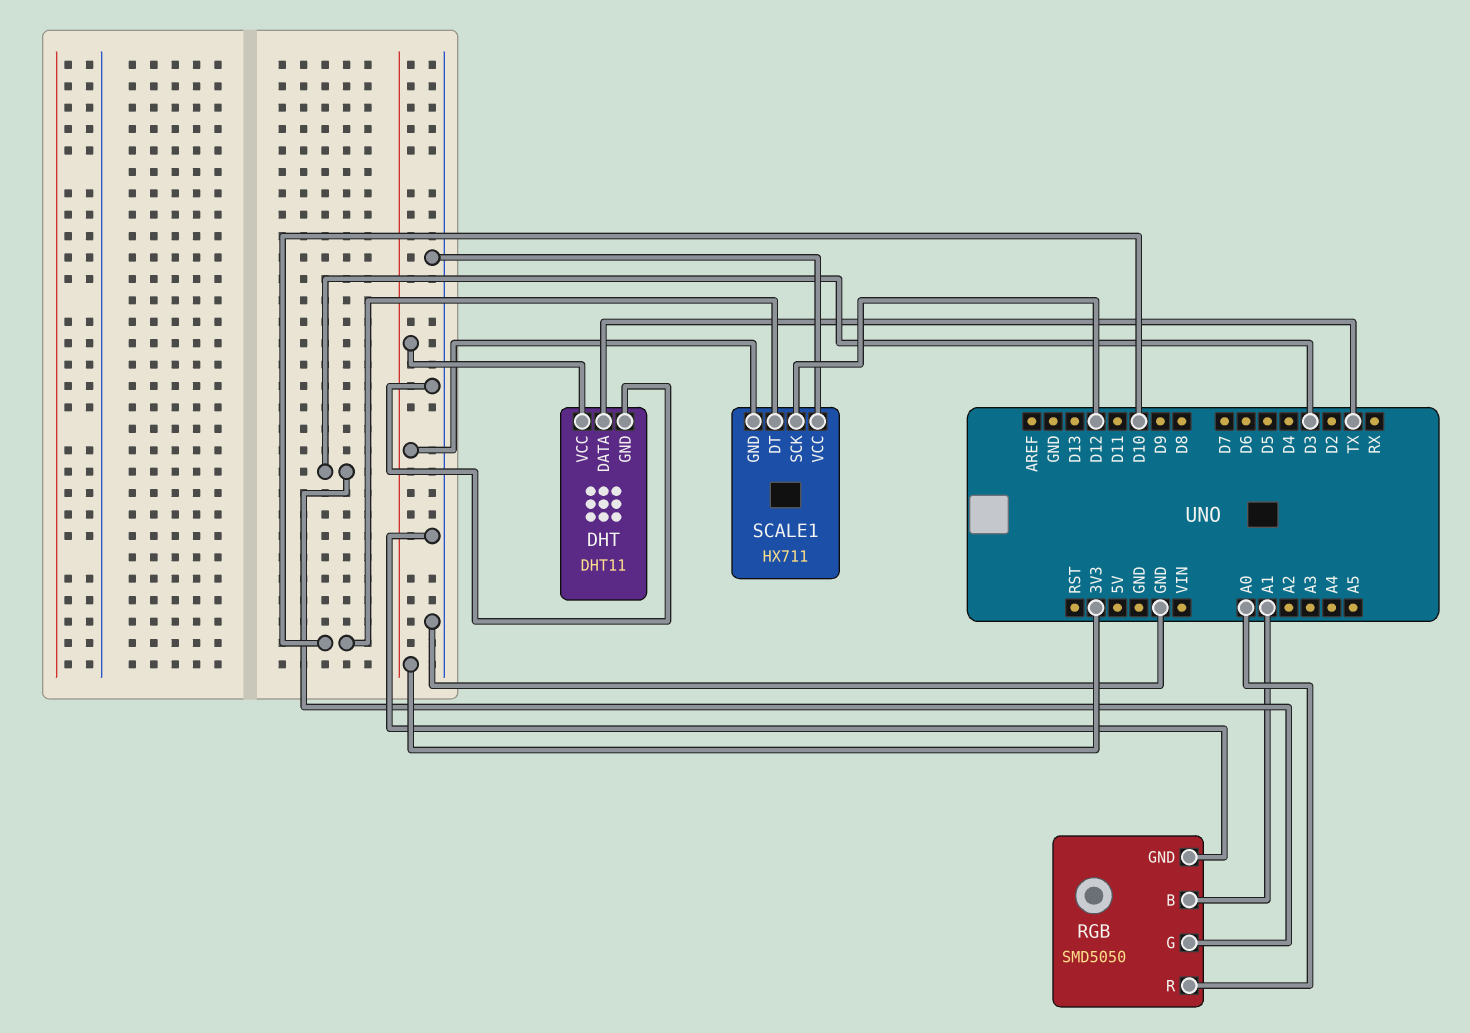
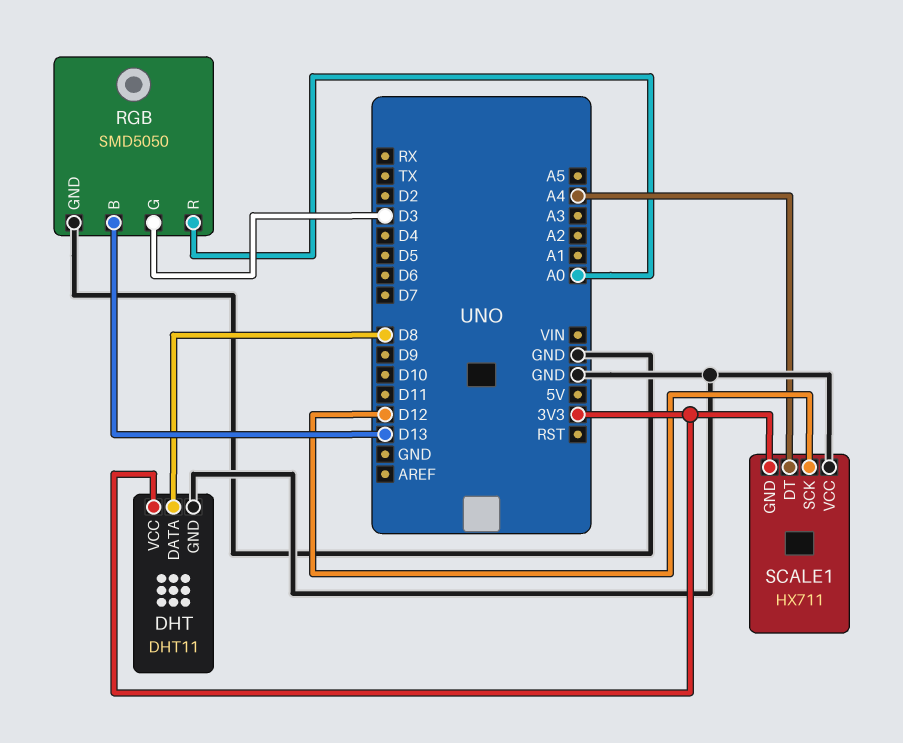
DHT pin DATA: TX -> D8
RGB pin B: A1 -> D13
SCALE1 pin DT: D10 -> A4

